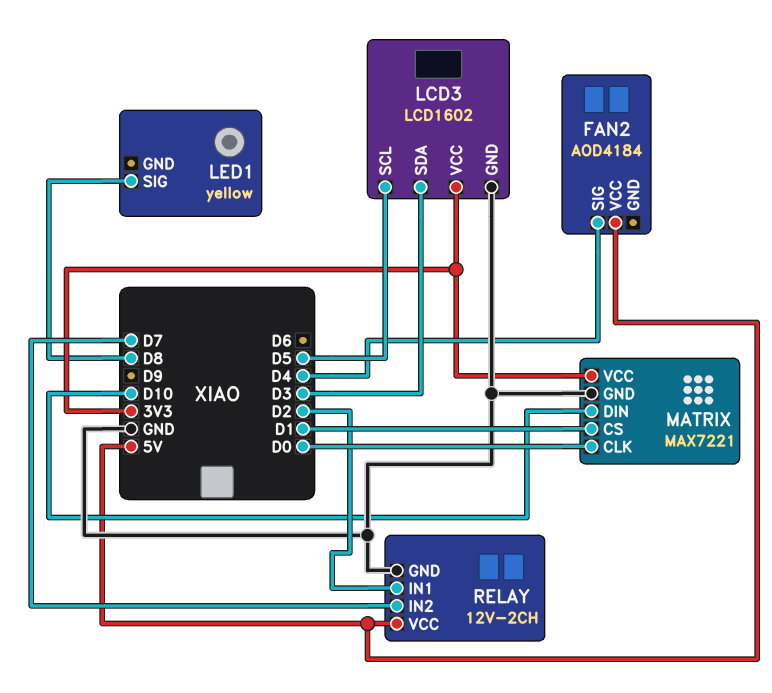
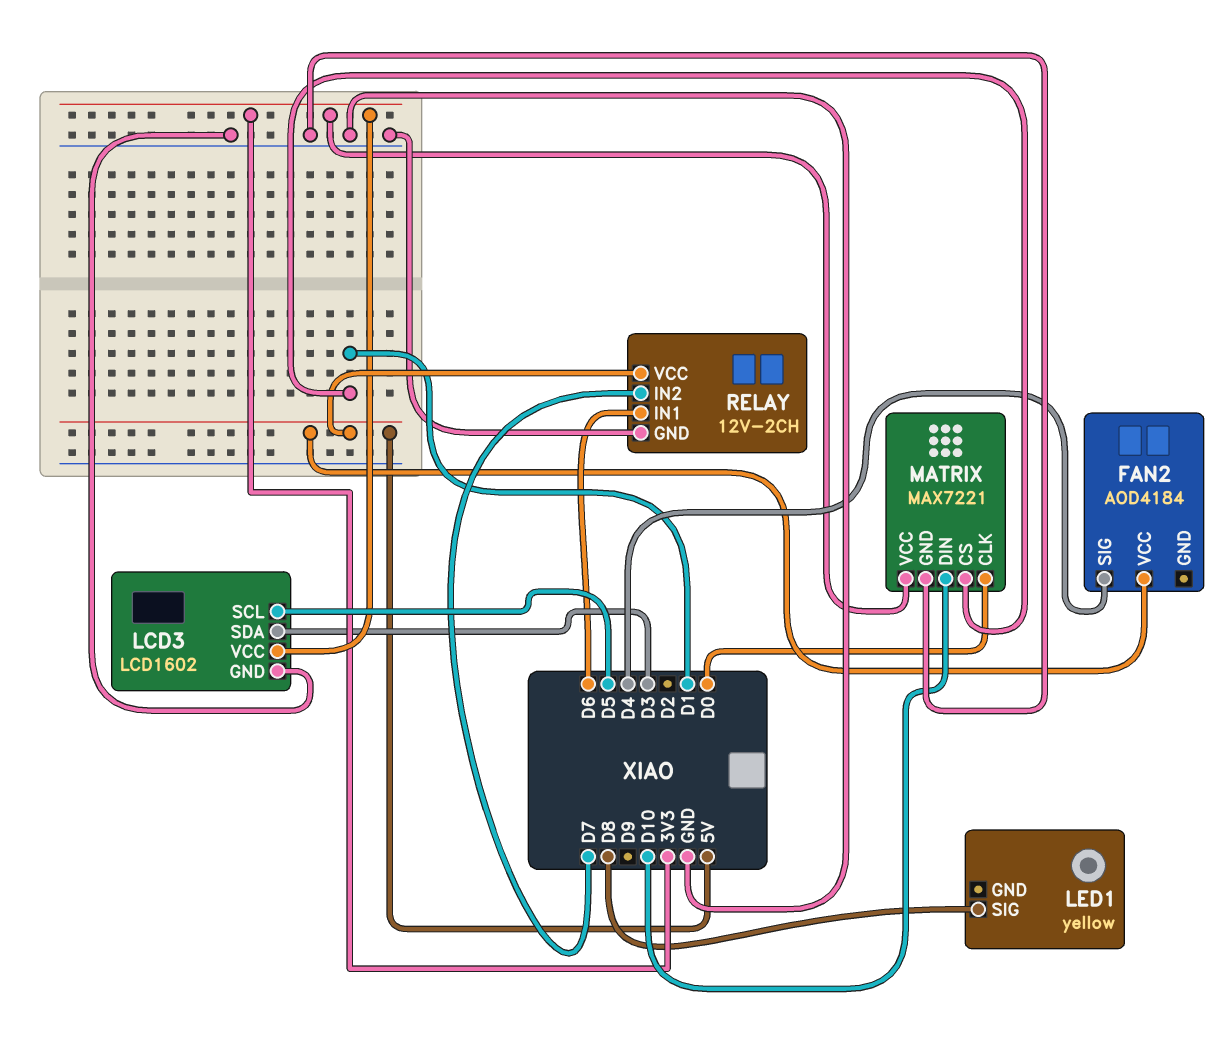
RELAY pin IN1: D2 -> D6

